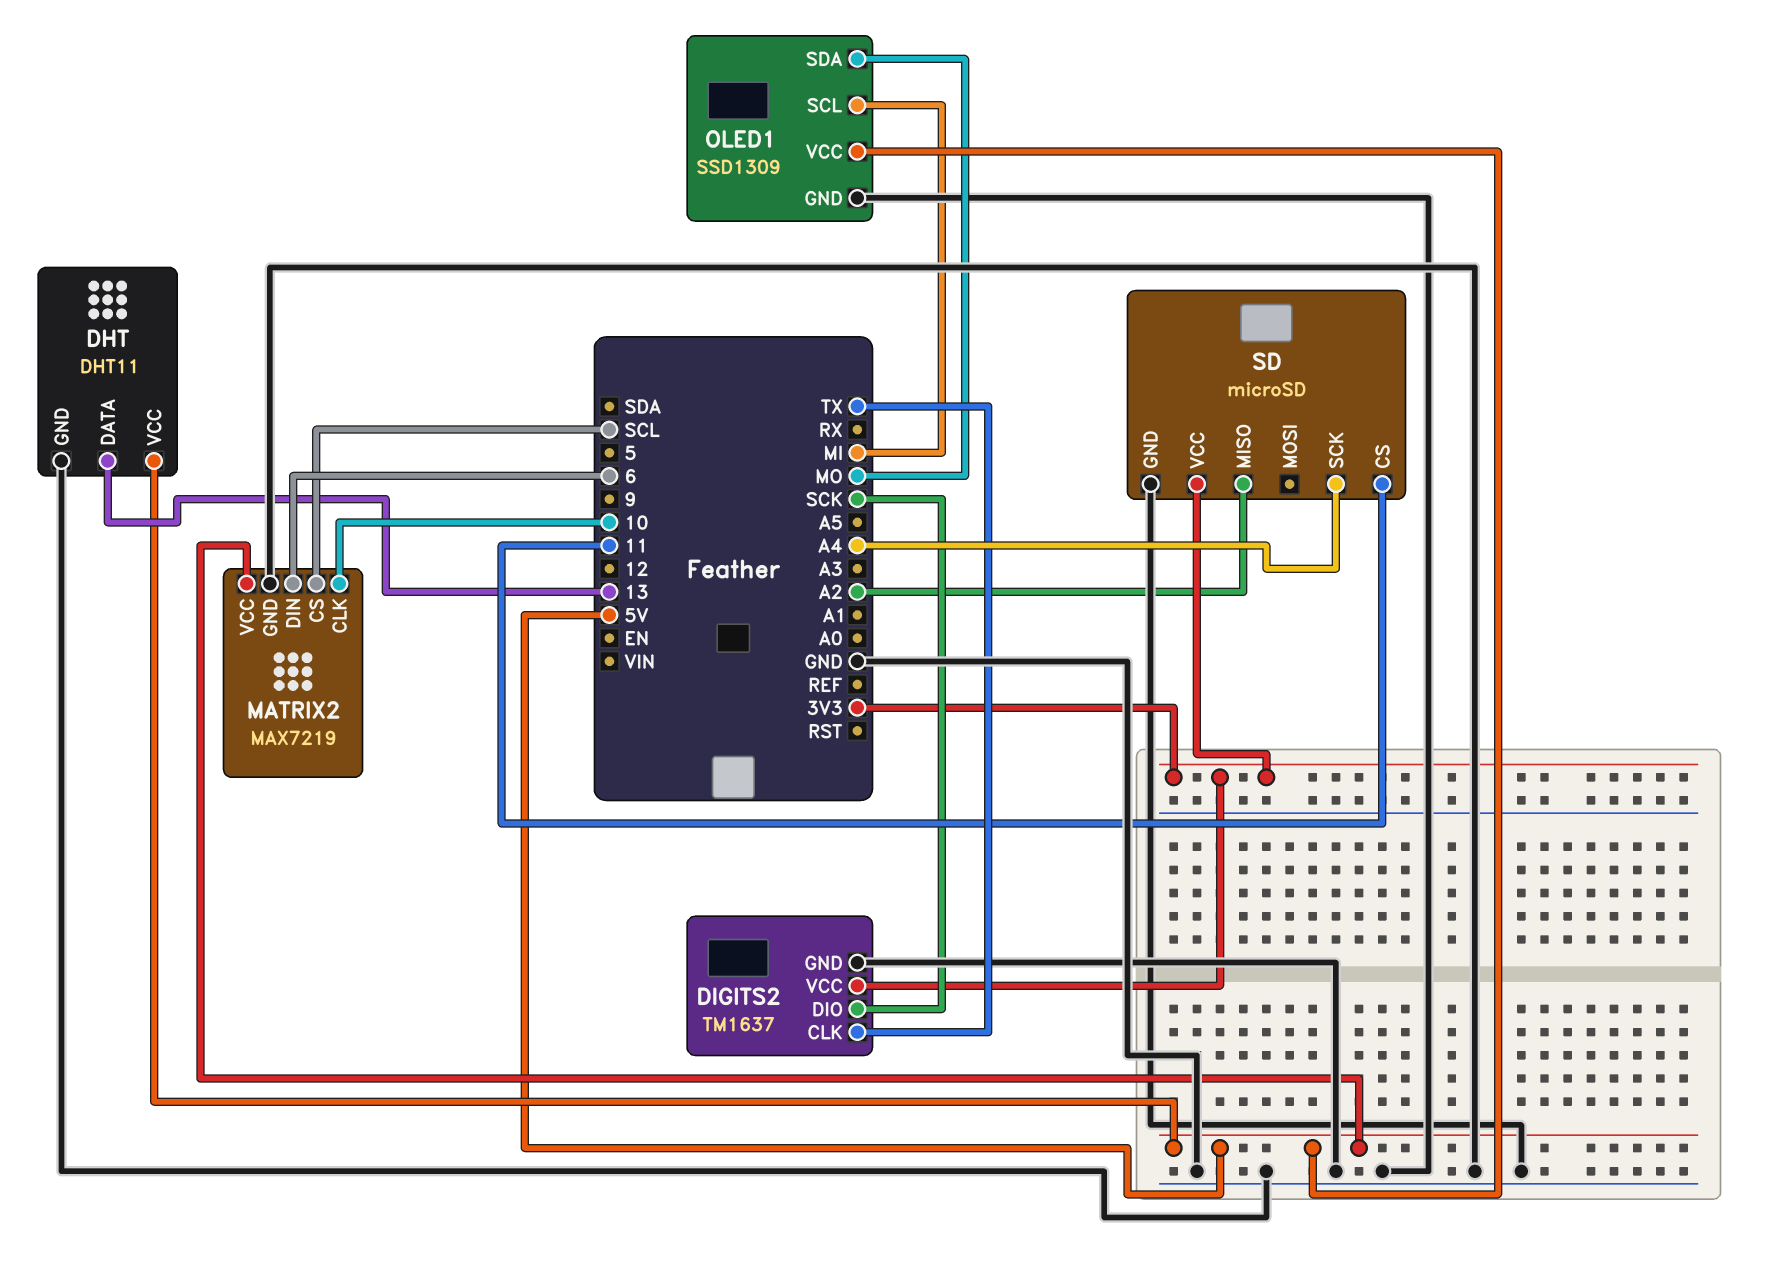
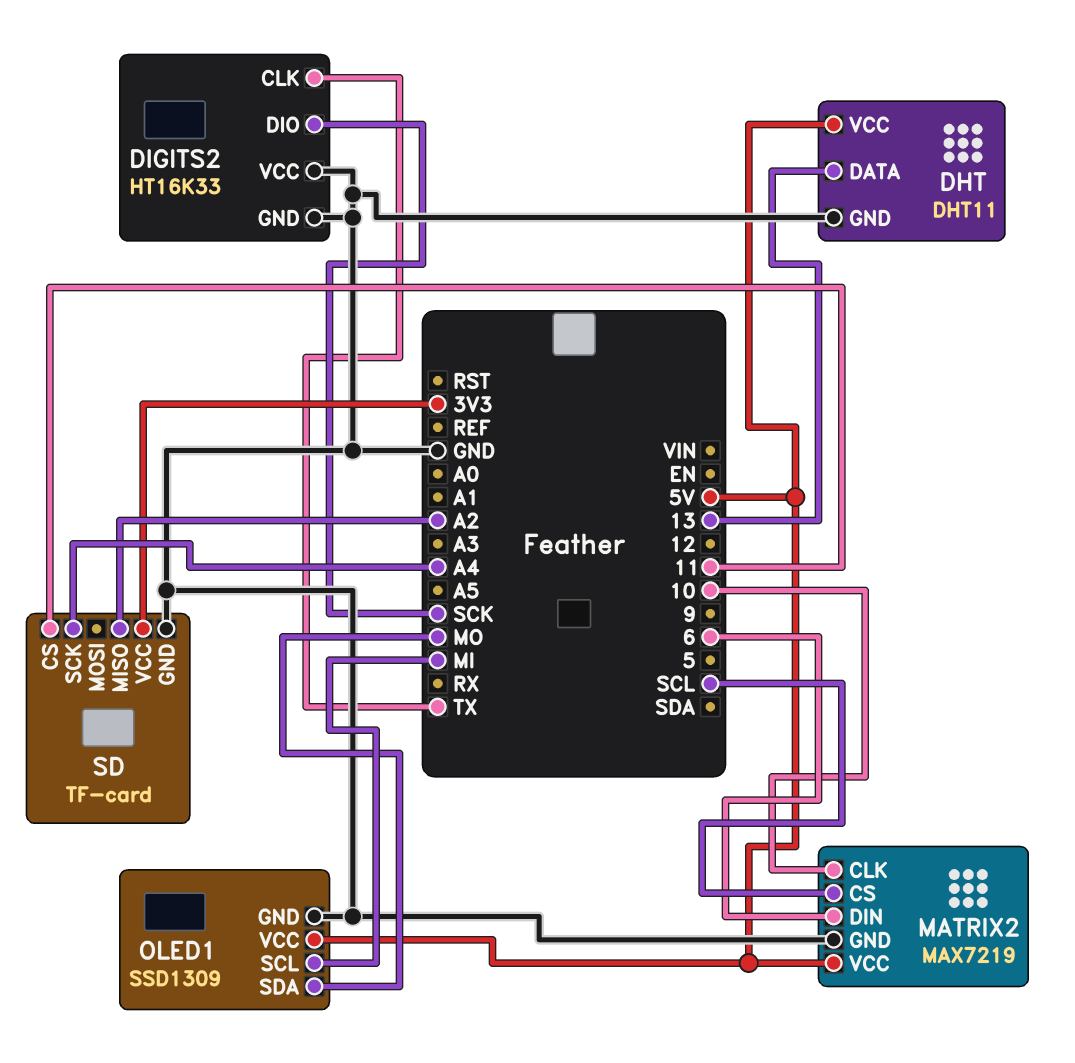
DIGITS2: TM1637 -> HT16K33
DIGITS2 pin VCC: 3V3 -> GND
SD: microSD -> TF-card

